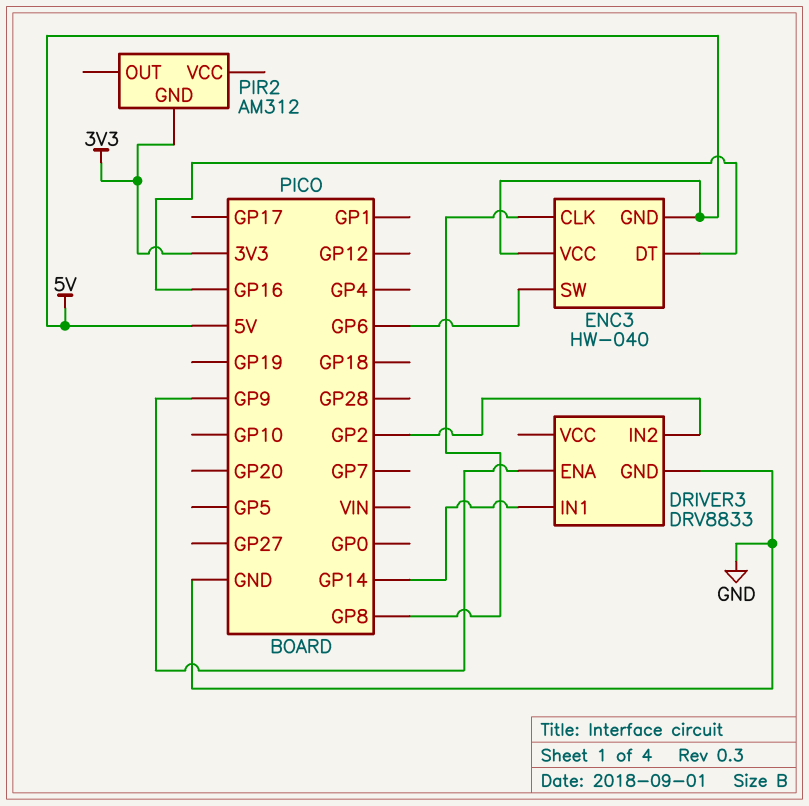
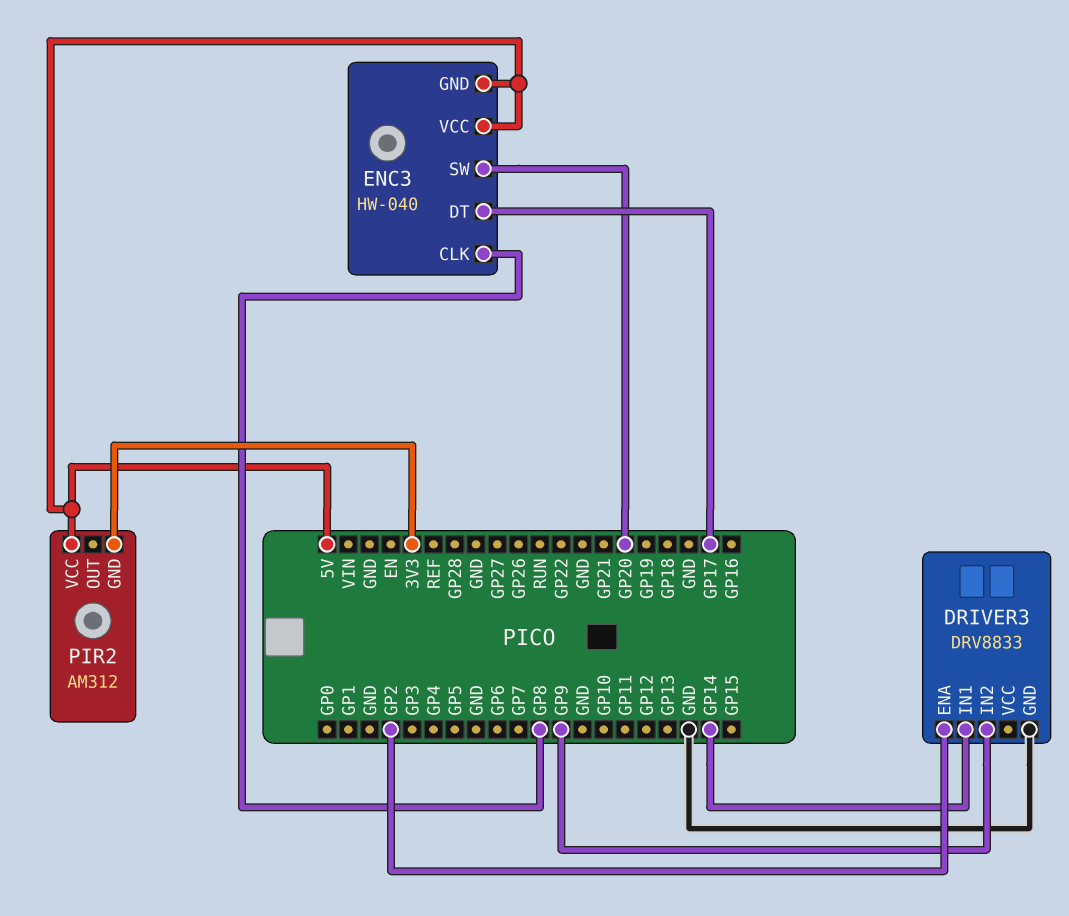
DRIVER3 pin ENA: GP9 -> GP2
DRIVER3 pin IN2: GP2 -> GP9
ENC3 pin DT: GP16 -> GP17
ENC3 pin SW: GP6 -> GP20
PIR2 pin VCC: none -> 5V

